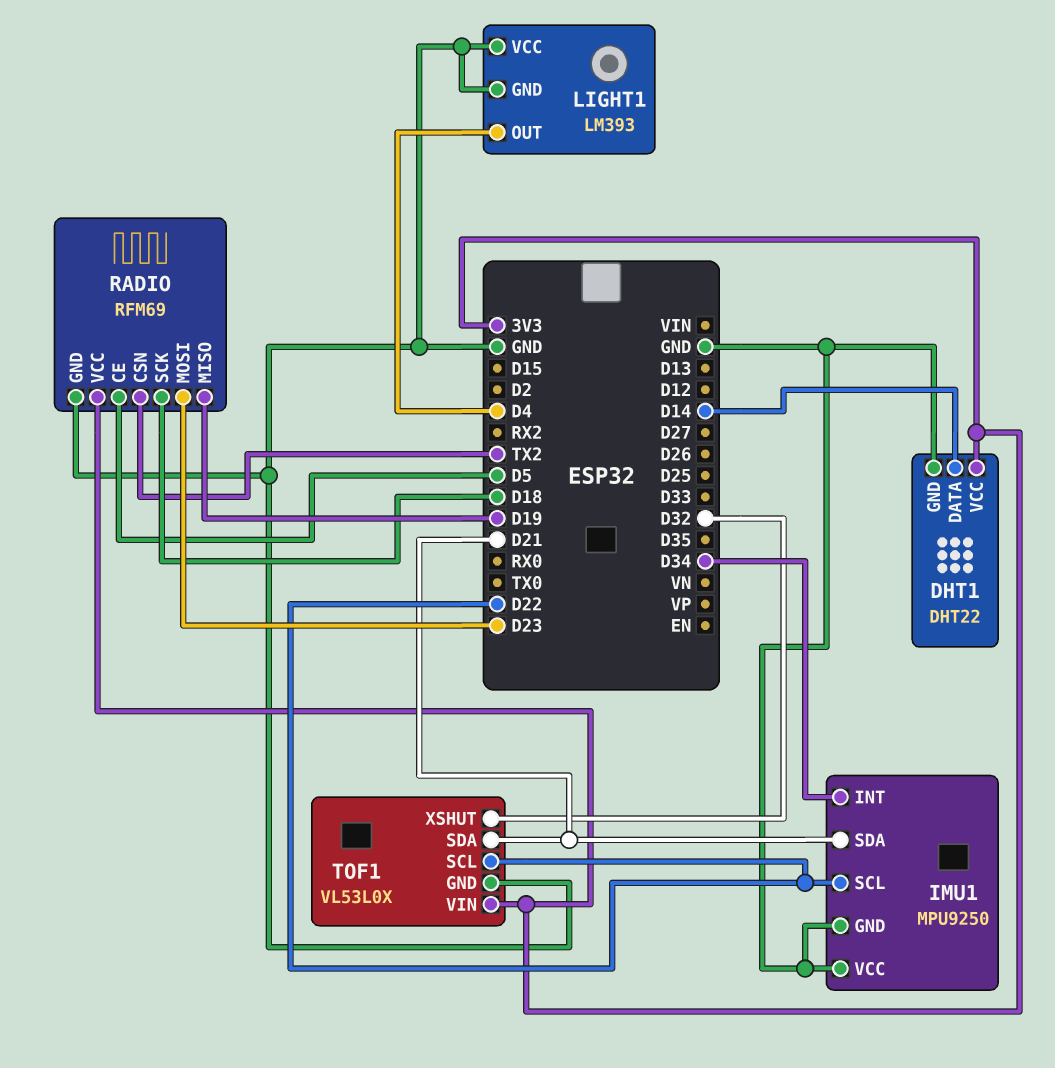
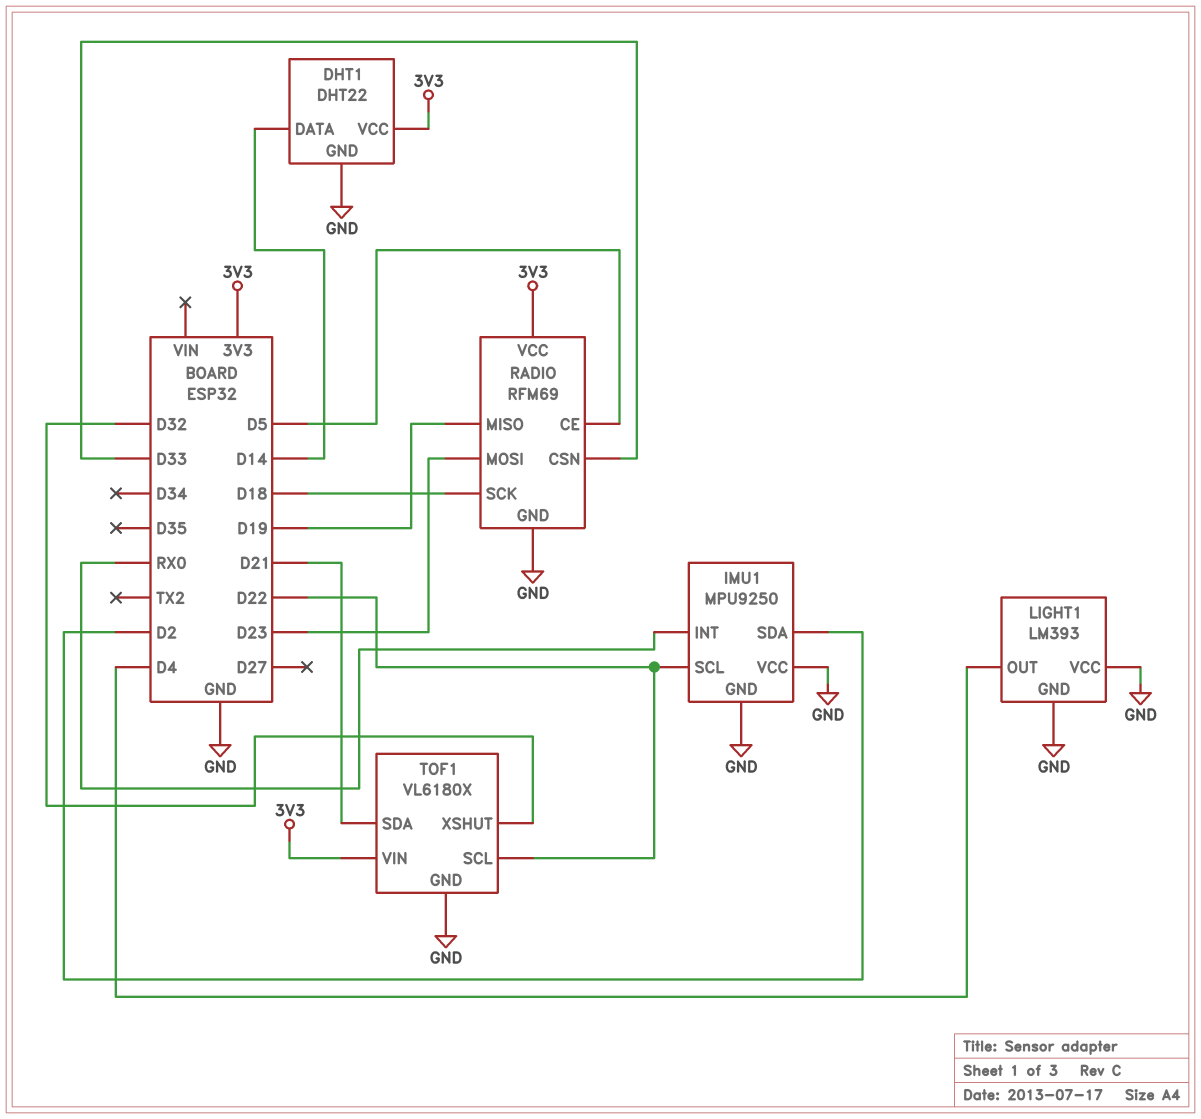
IMU1 pin INT: D34 -> RX0
IMU1 pin SDA: D21 -> D2
RADIO pin CSN: TX2 -> D33
TOF1: VL53L0X -> VL6180X

